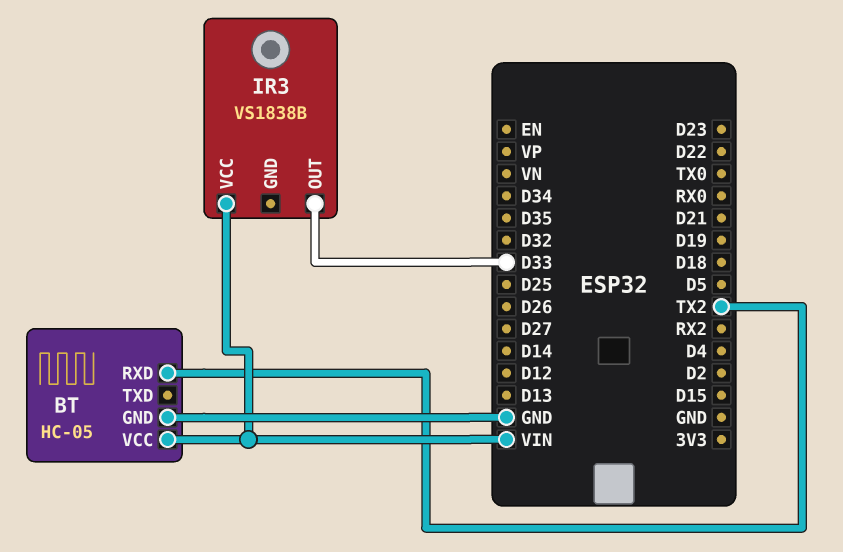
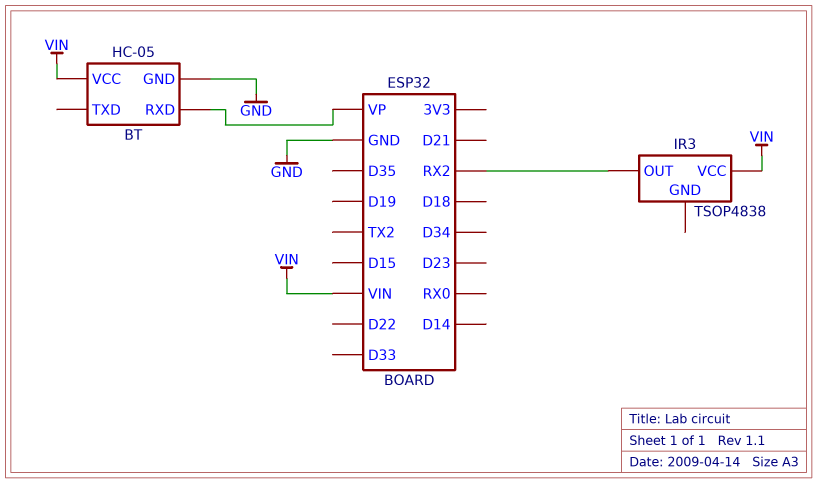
BT pin RXD: TX2 -> VP
IR3: VS1838B -> TSOP4838
IR3 pin OUT: D33 -> RX2

